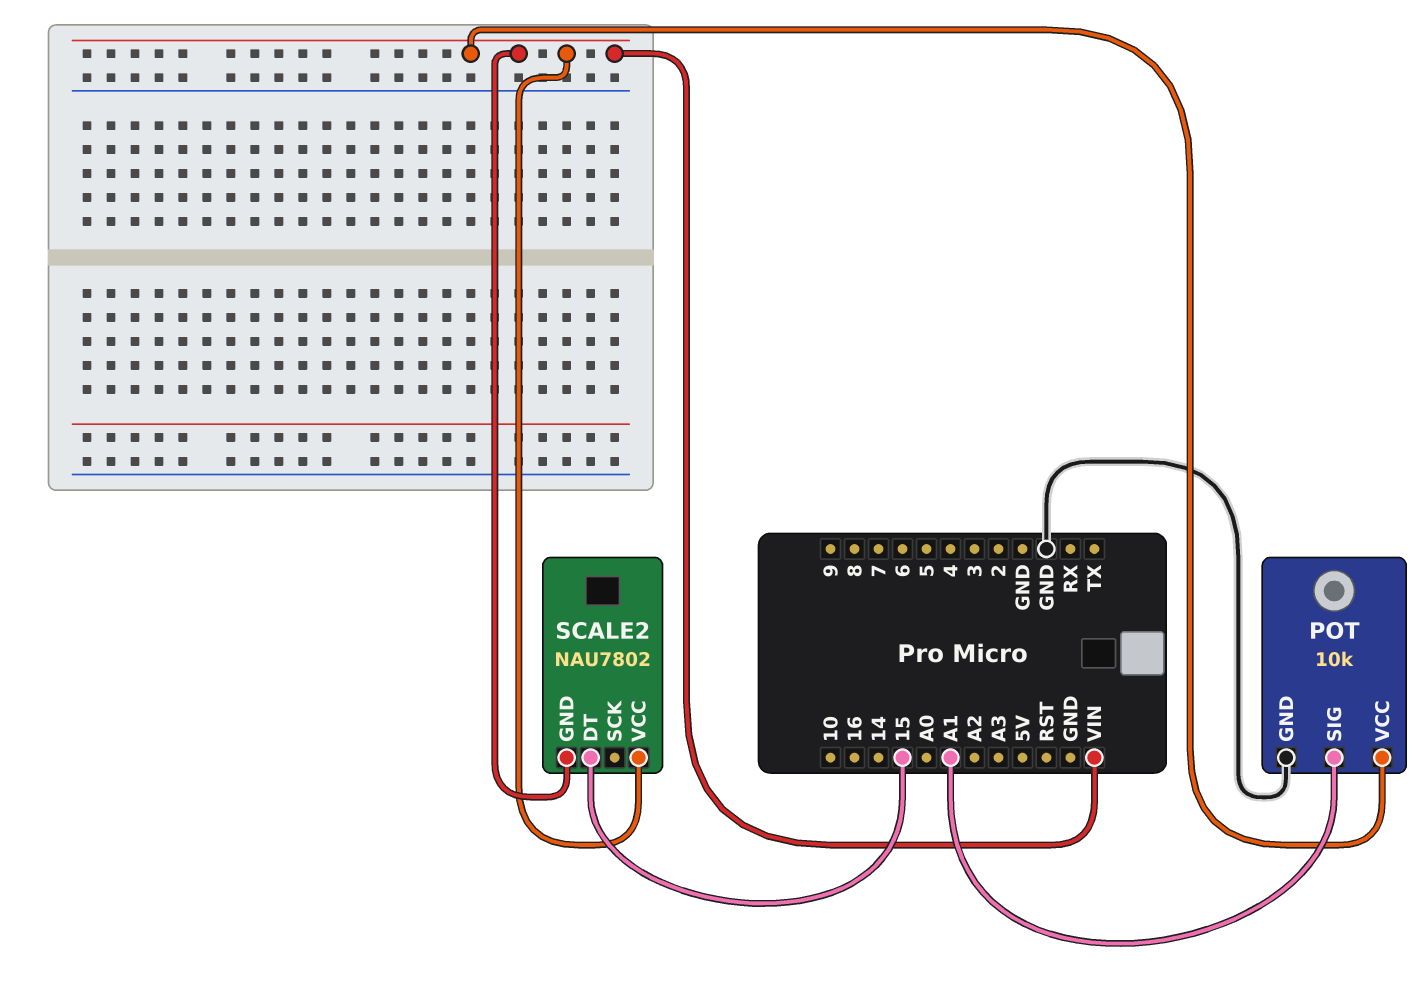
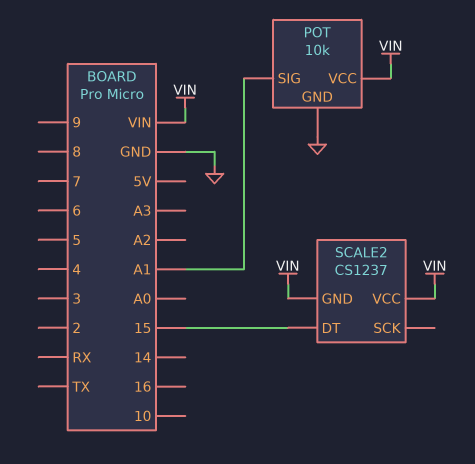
SCALE2: NAU7802 -> CS1237

